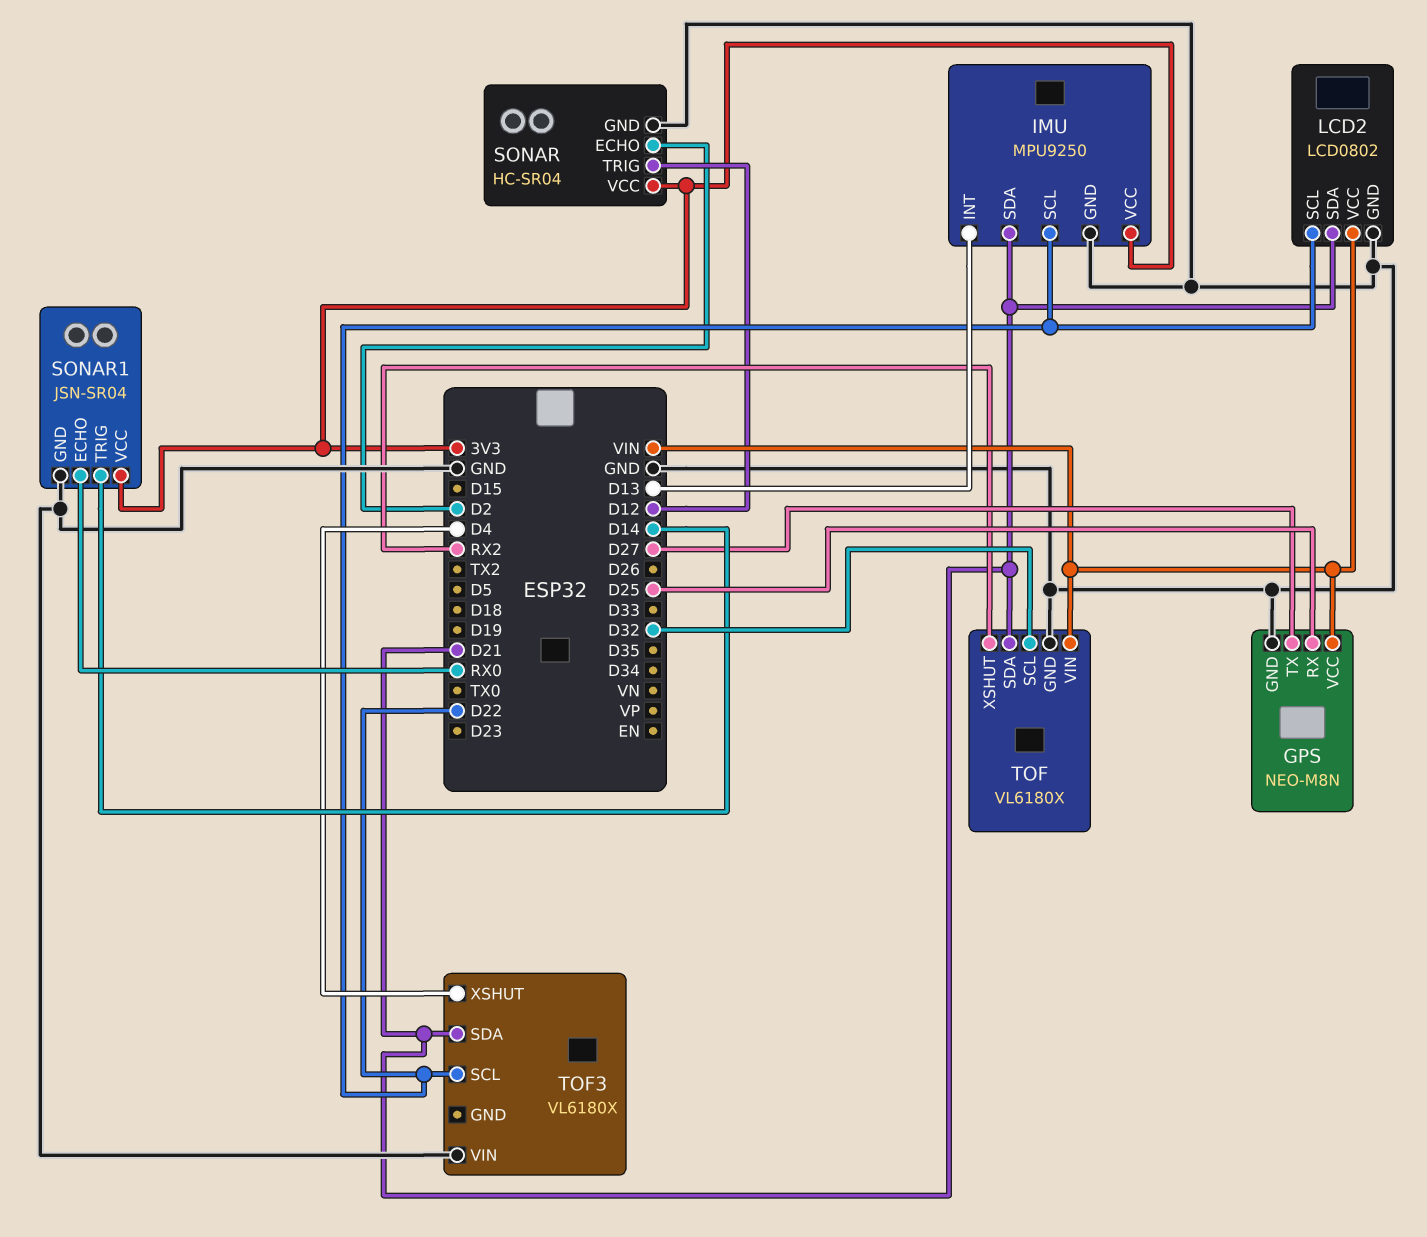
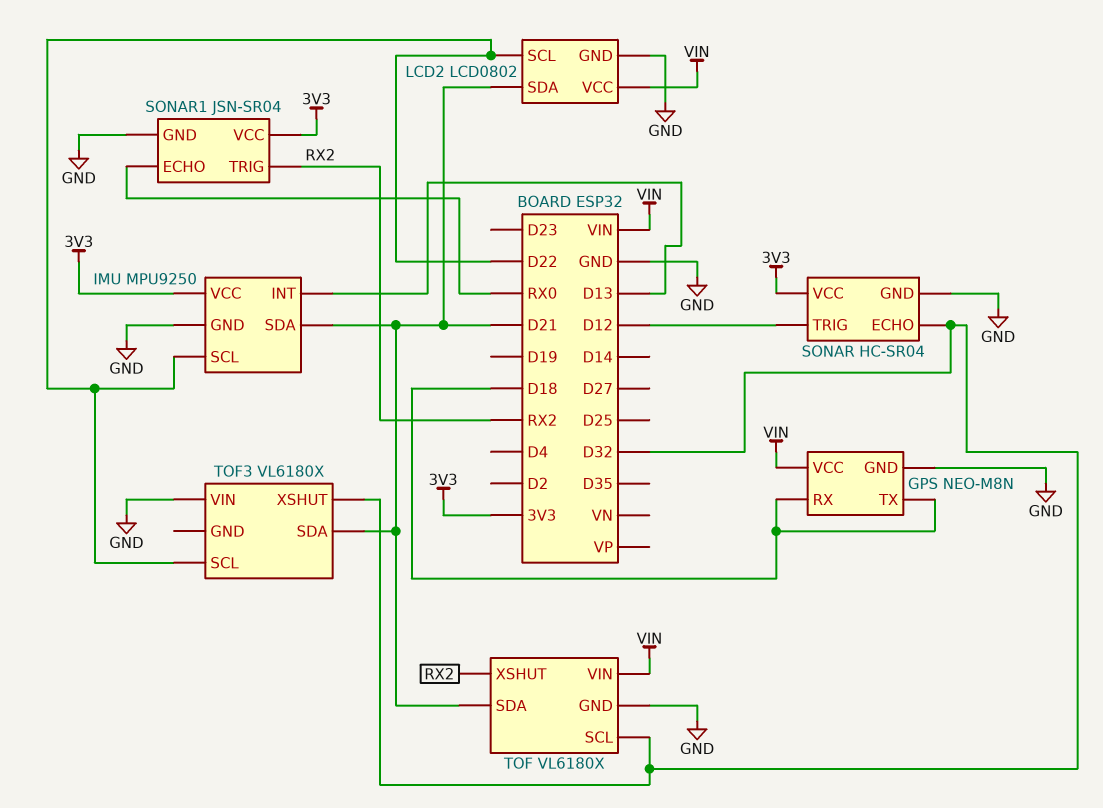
GPS pin RX: D25 -> D18
GPS pin TX: D27 -> D18
SONAR pin ECHO: D2 -> D32
SONAR1 pin TRIG: D14 -> RX2
TOF3 pin XSHUT: D4 -> D32

